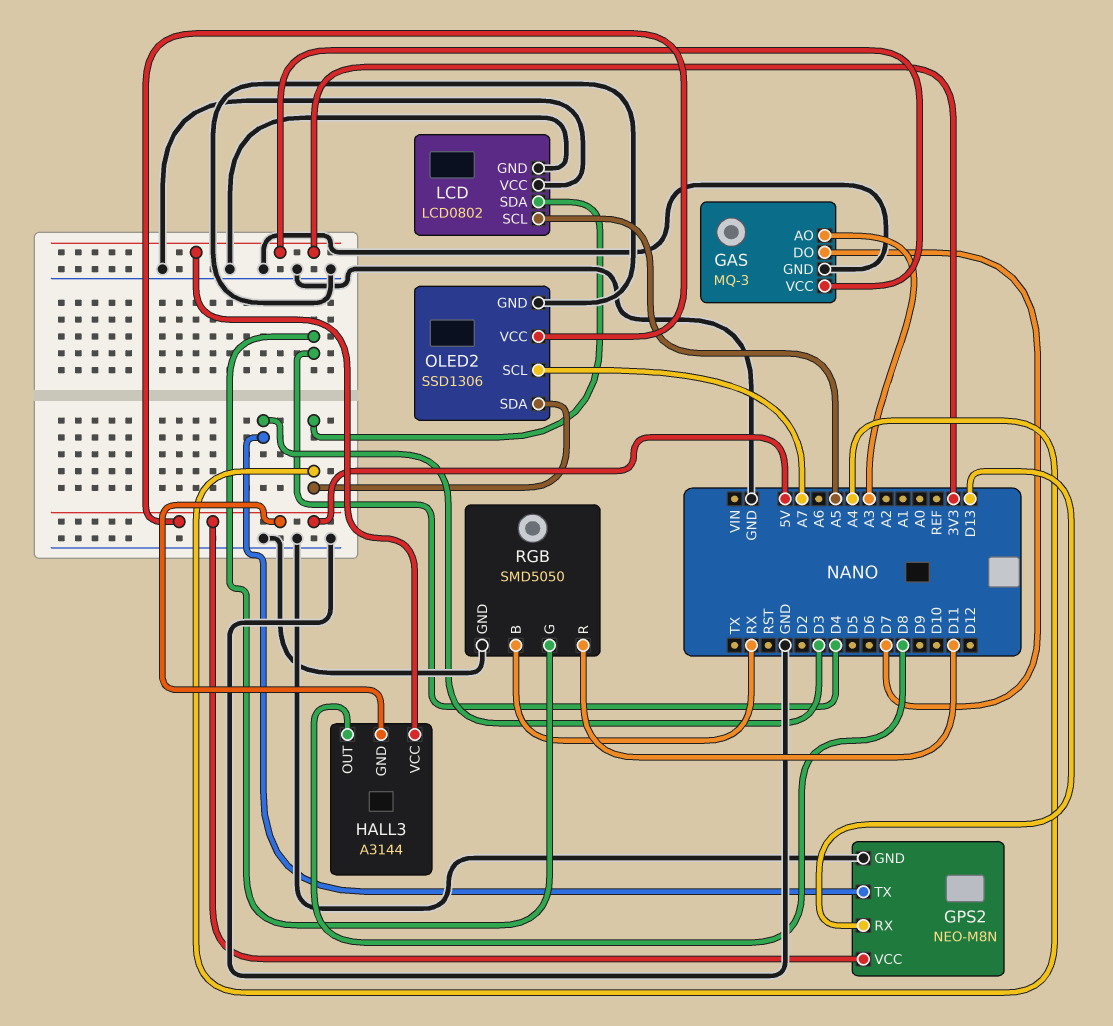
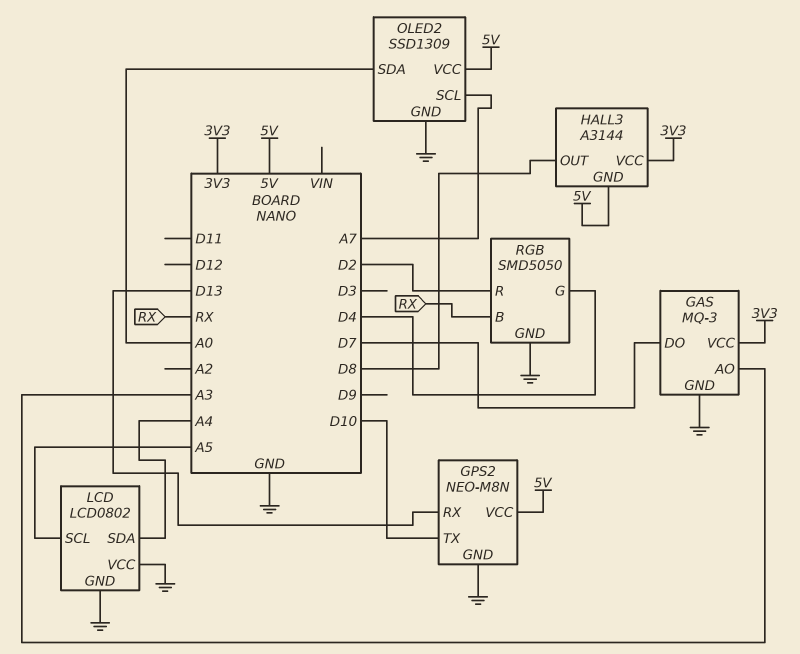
GPS2 pin TX: D3 -> D10
OLED2: SSD1306 -> SSD1309
OLED2 pin SDA: A4 -> A0
RGB pin R: D11 -> D2

